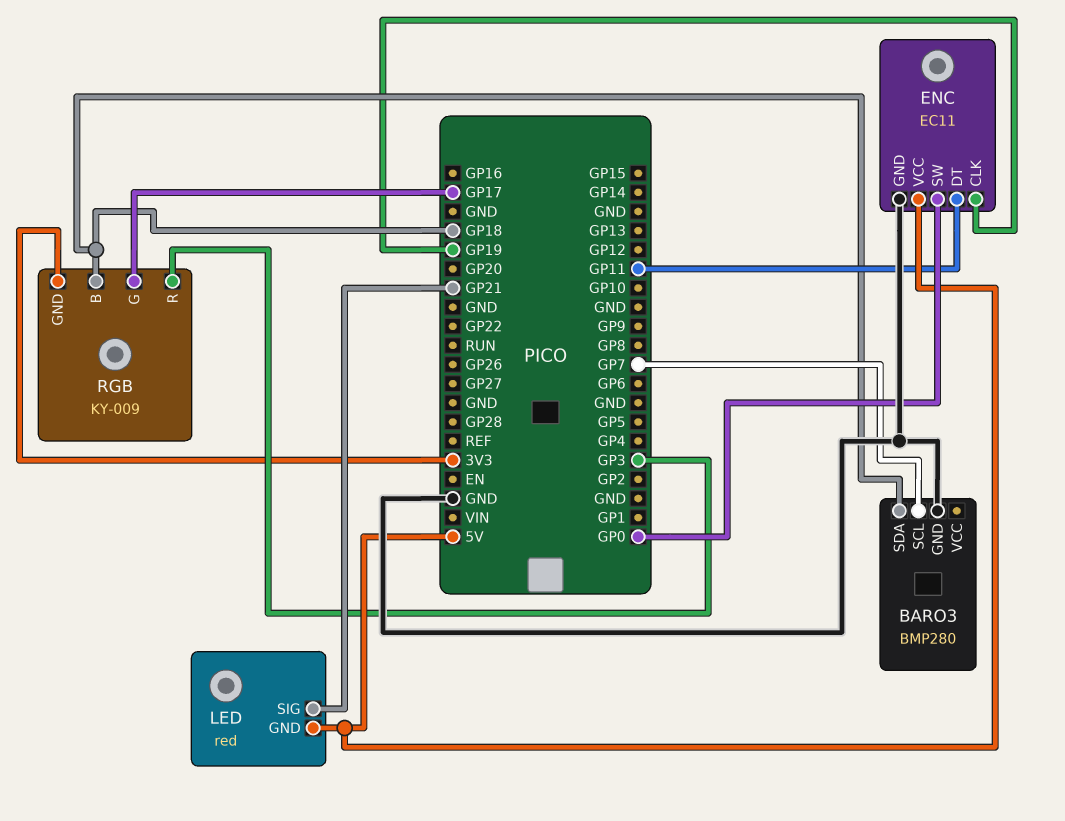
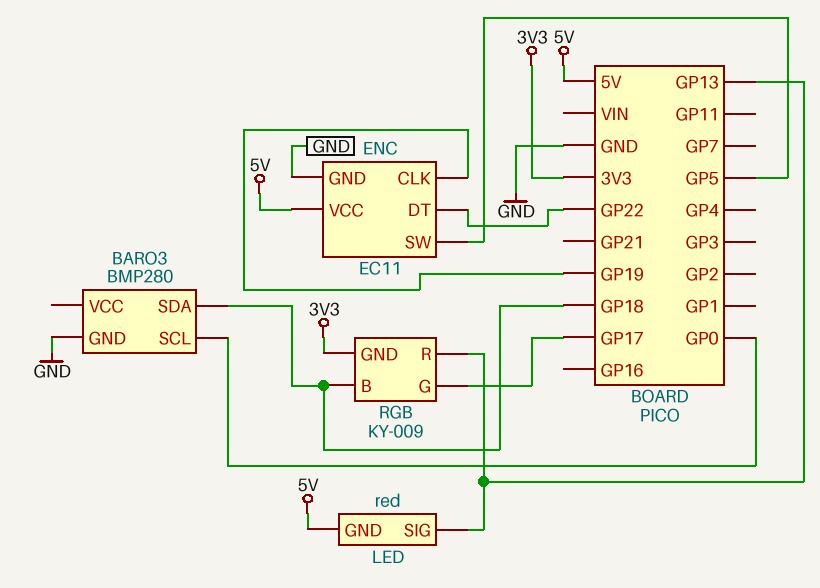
BARO3 pin SCL: GP7 -> GP0
ENC pin DT: GP11 -> GP22
ENC pin SW: GP0 -> GP5
LED pin SIG: GP21 -> GP13
RGB pin R: GP3 -> GP13

